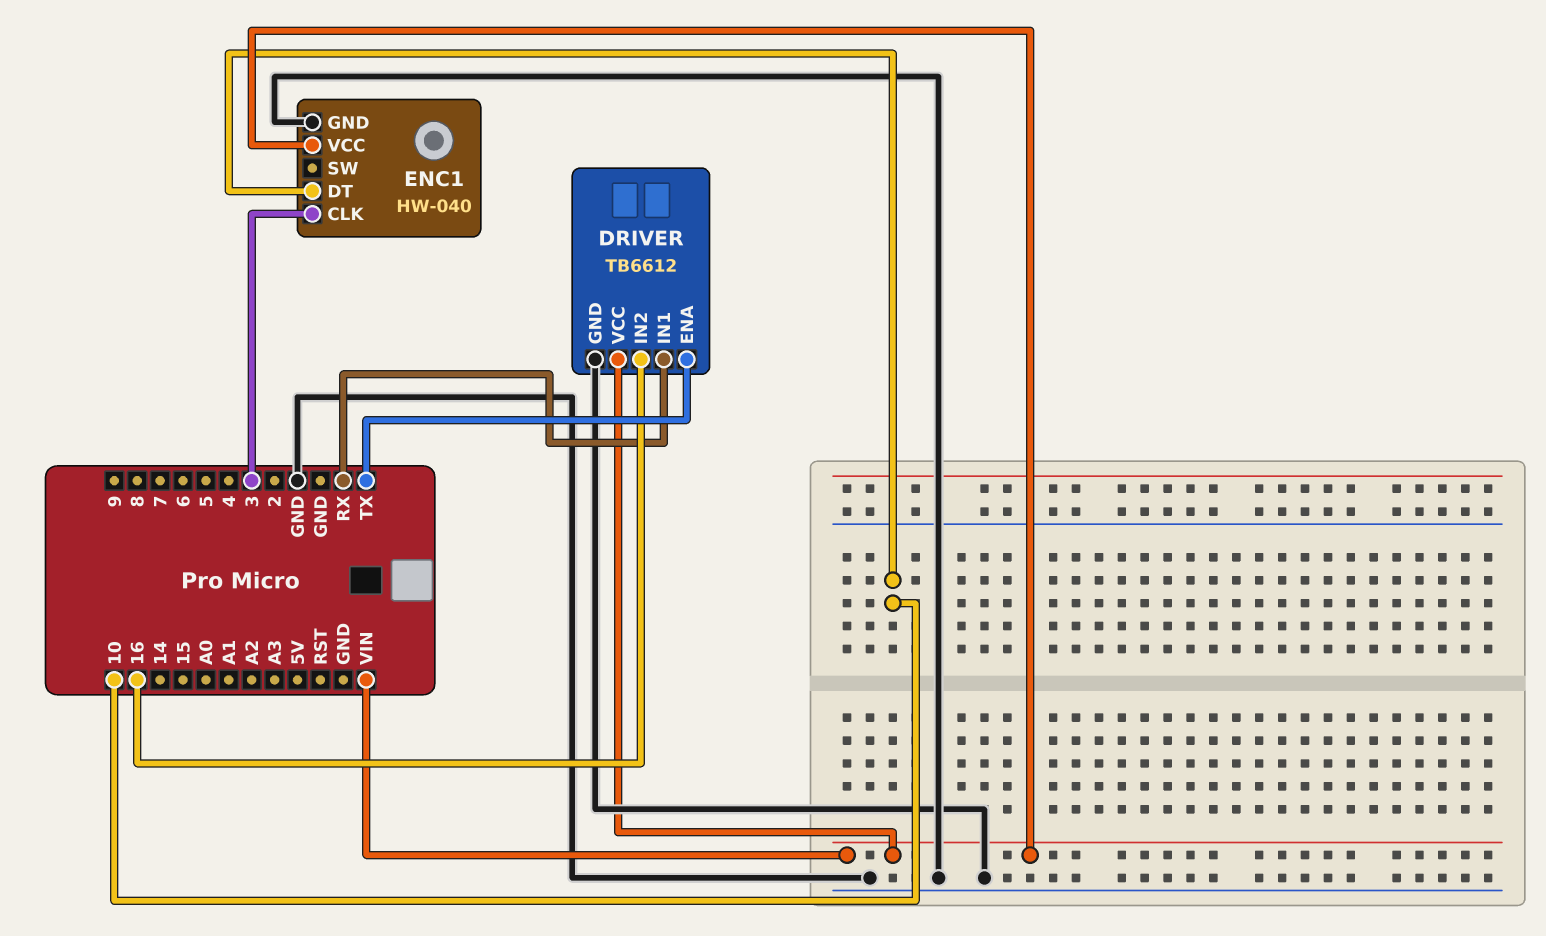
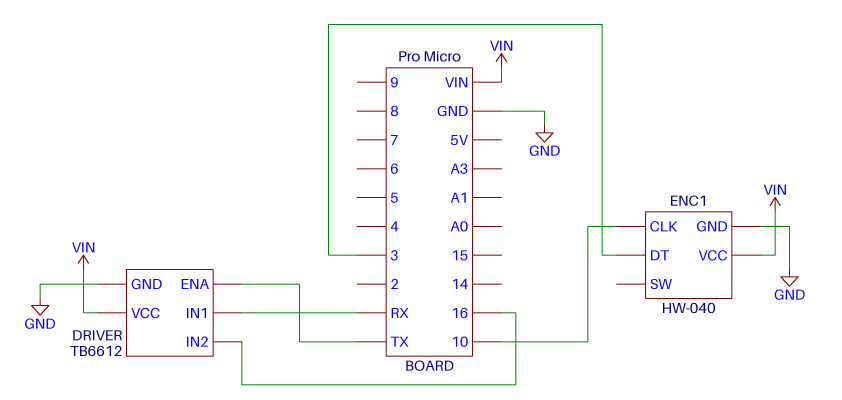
ENC1 pin CLK: 3 -> 10
ENC1 pin DT: 10 -> 3

